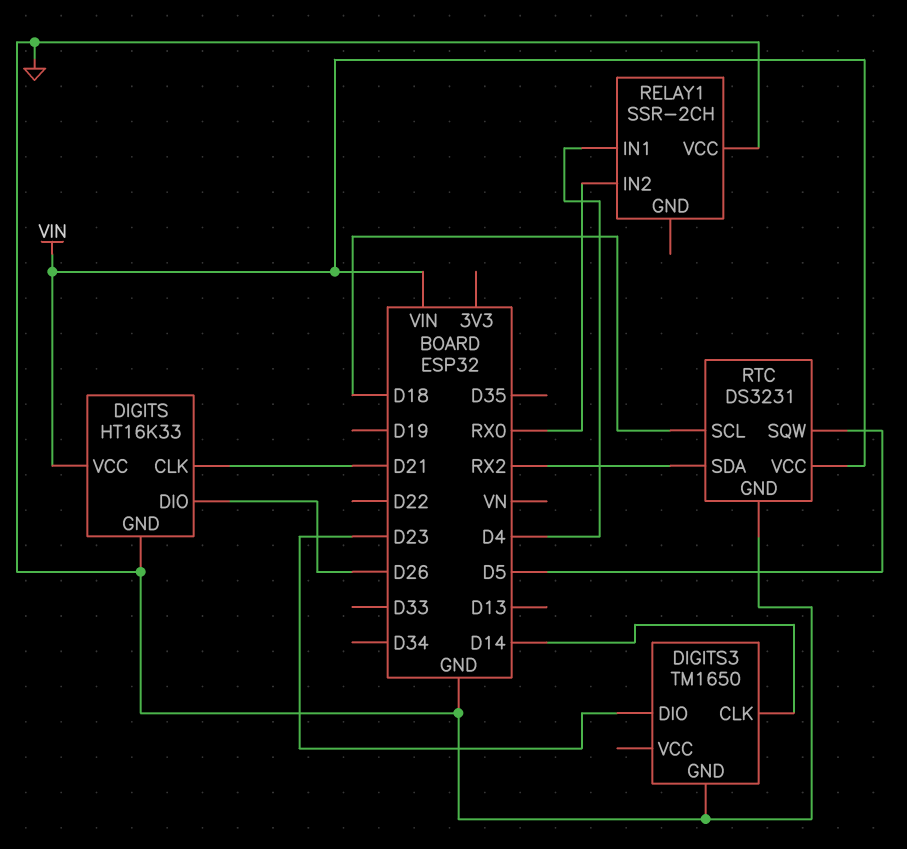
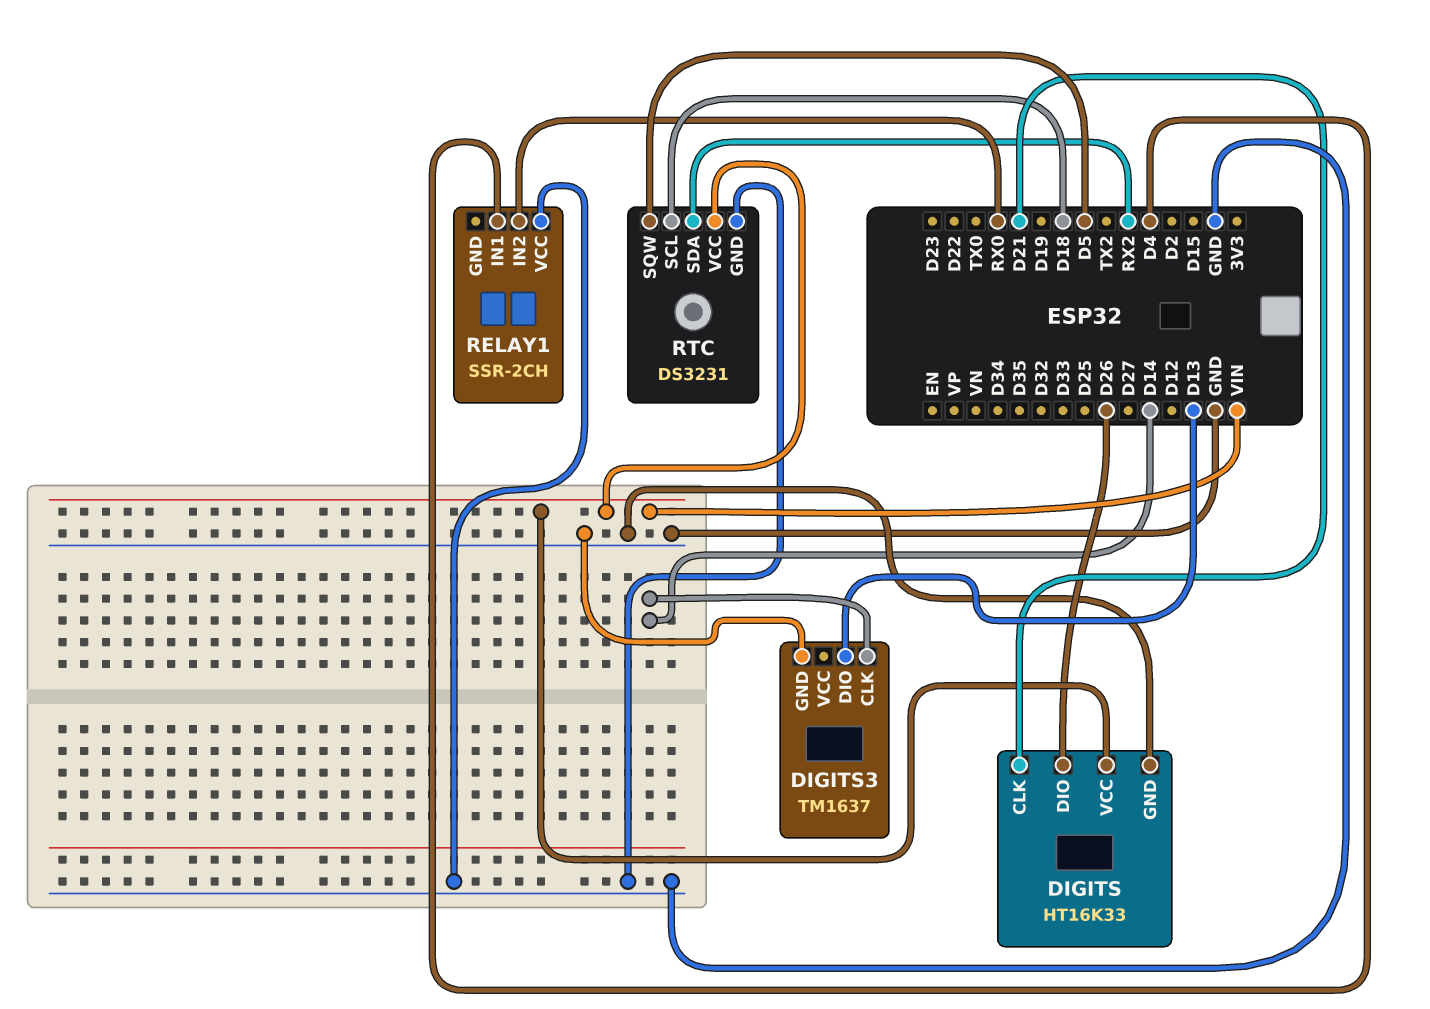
DIGITS3: TM1650 -> TM1637
DIGITS3 pin DIO: D23 -> D13

